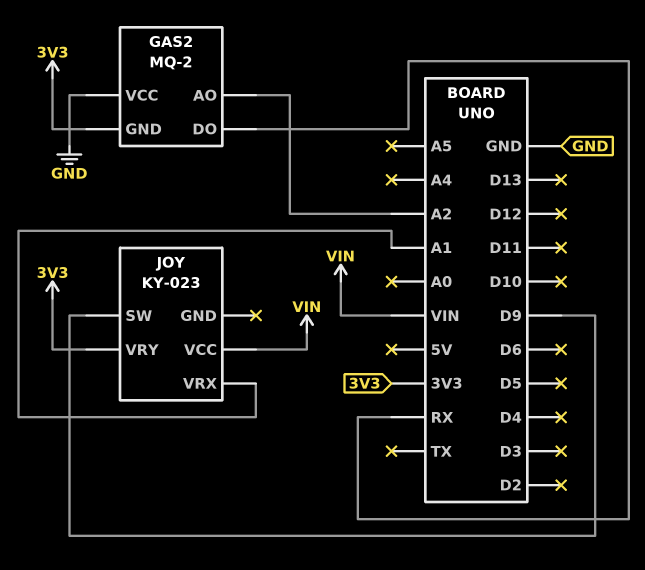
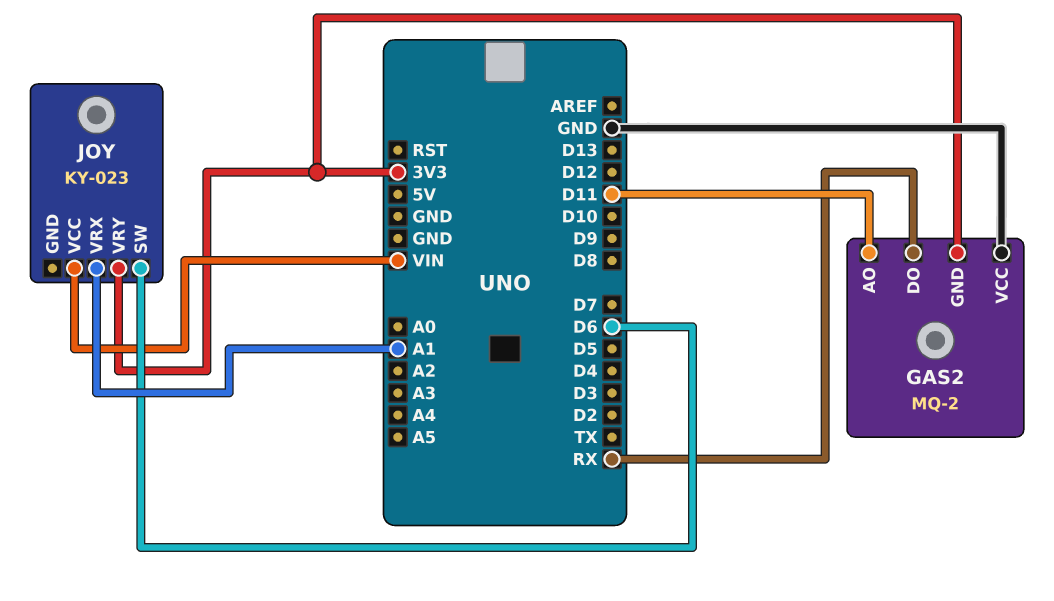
GAS2 pin AO: A2 -> D11
JOY pin SW: D9 -> D6

